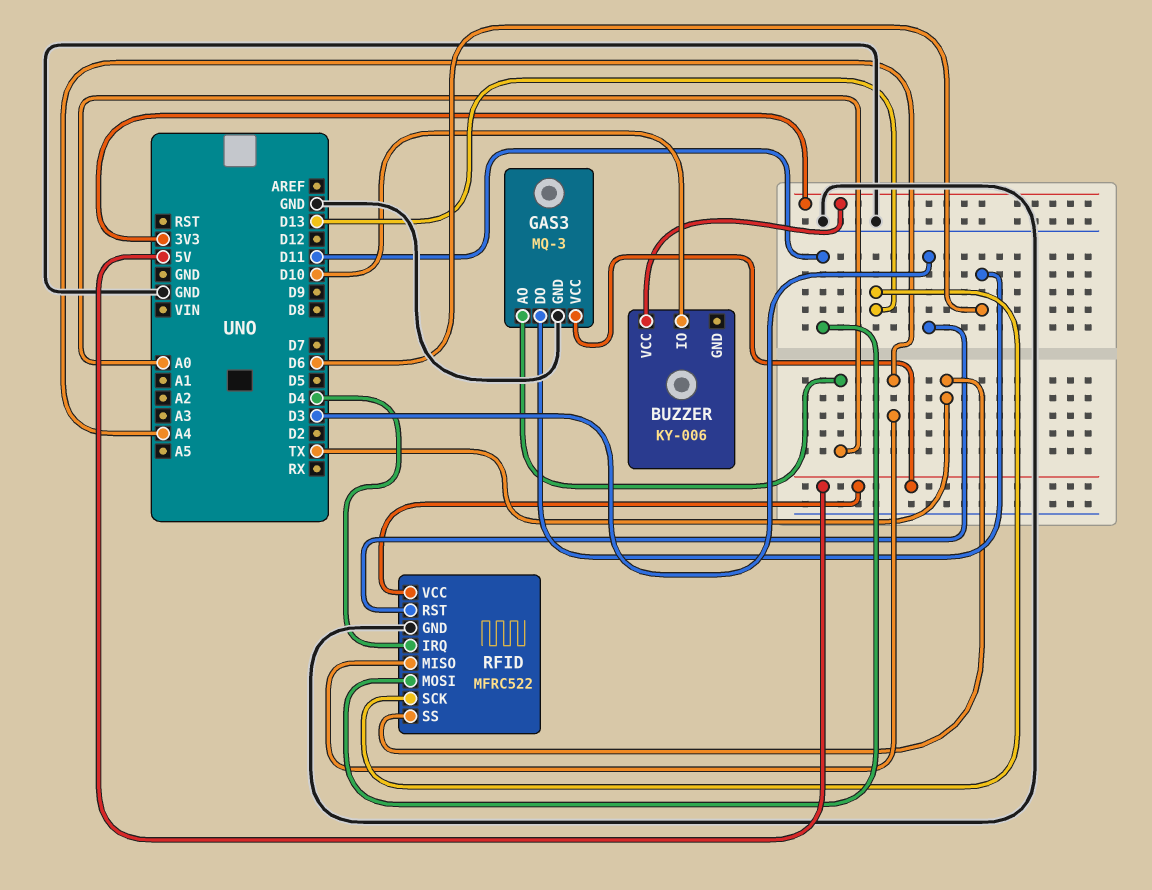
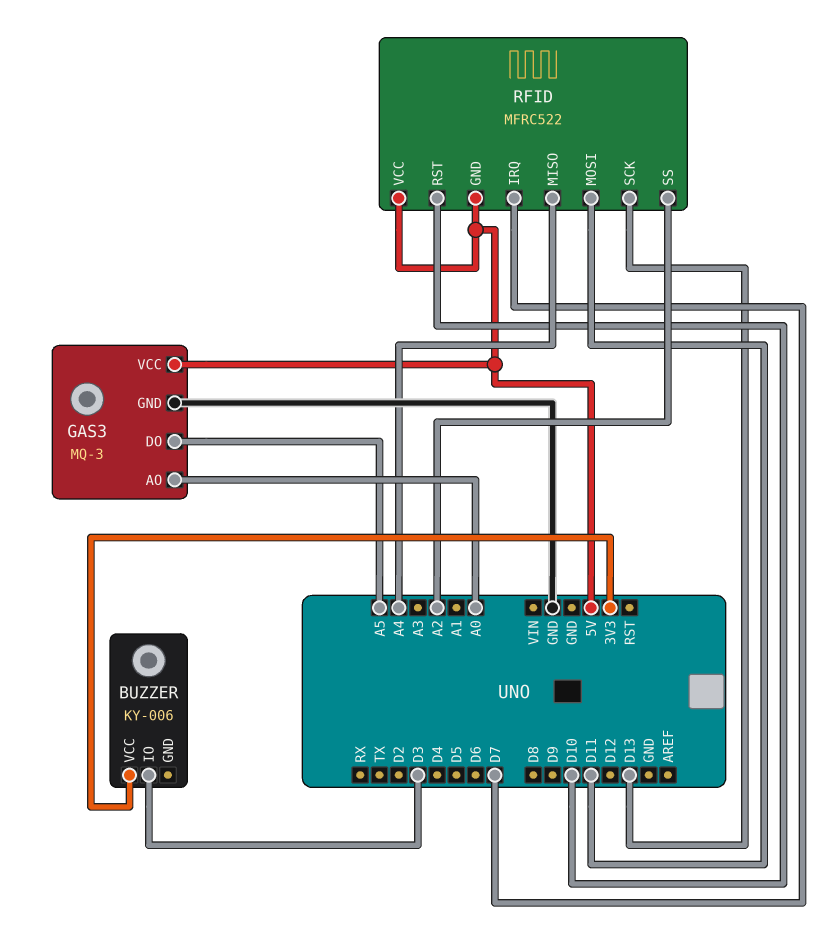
BUZZER pin IO: D10 -> D3
GAS3 pin DO: D6 -> A5
RFID pin GND: GND -> 5V
RFID pin IRQ: D4 -> D7
RFID pin RST: D3 -> D10
RFID pin SS: TX -> A2

